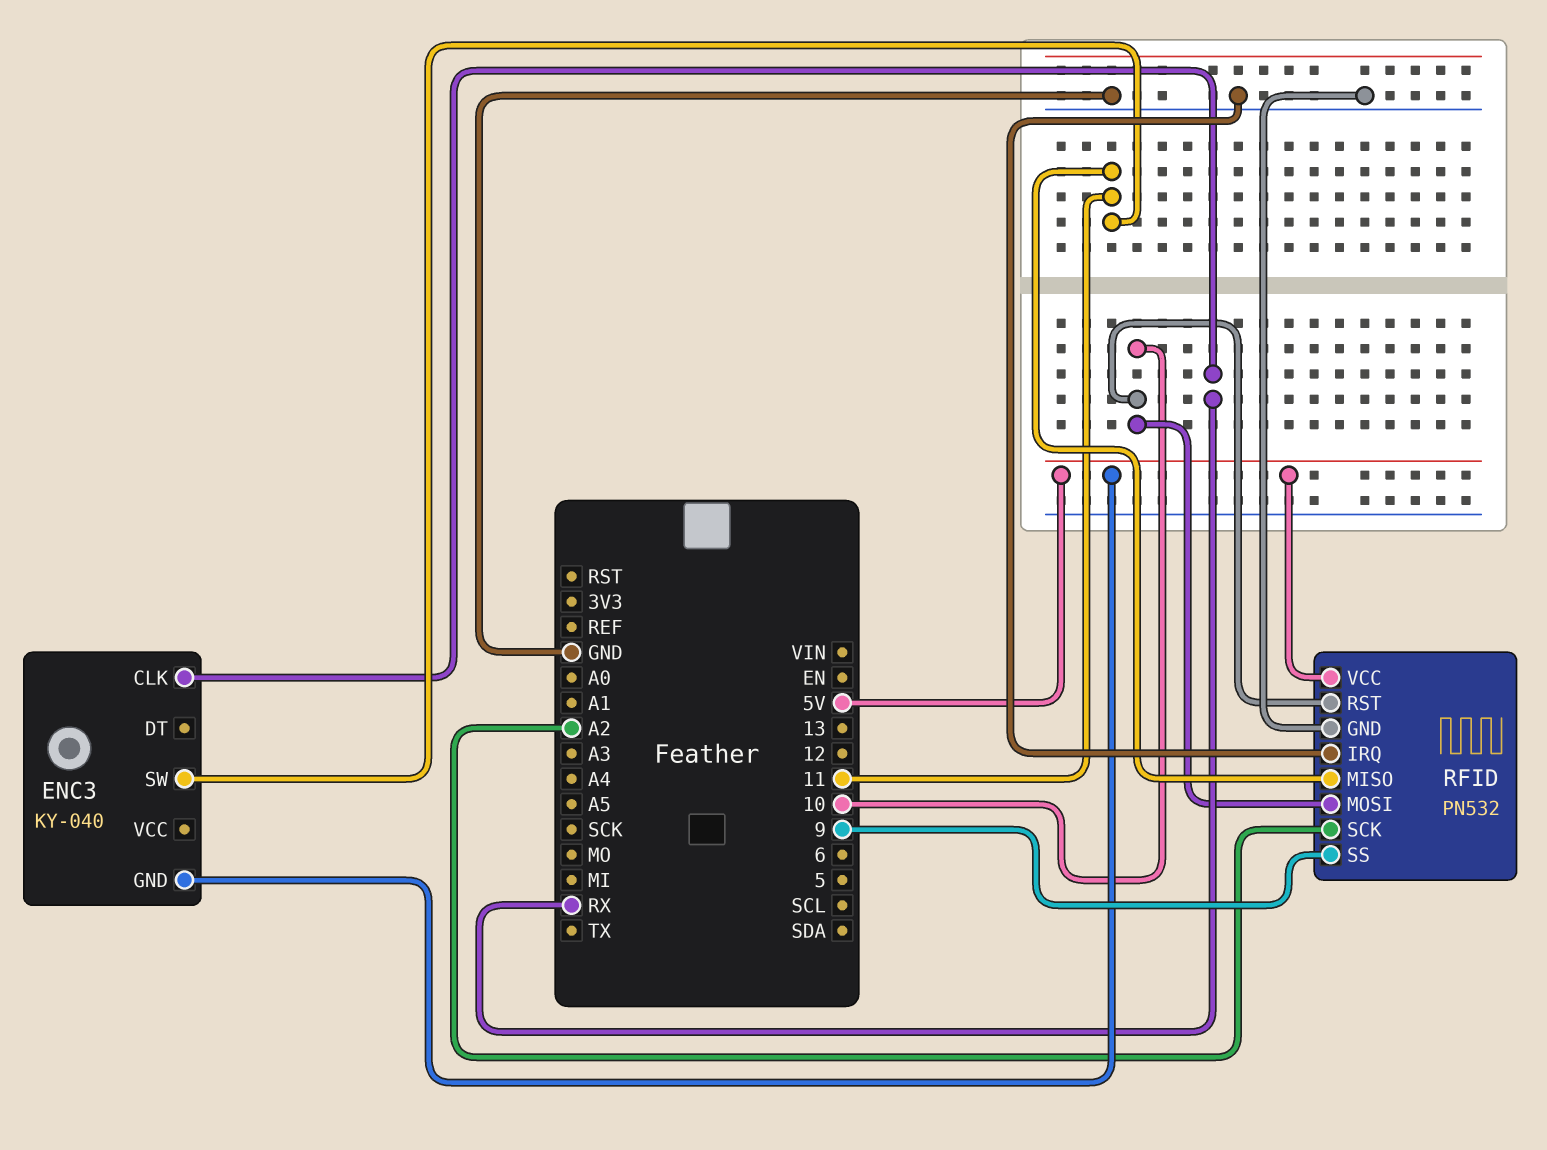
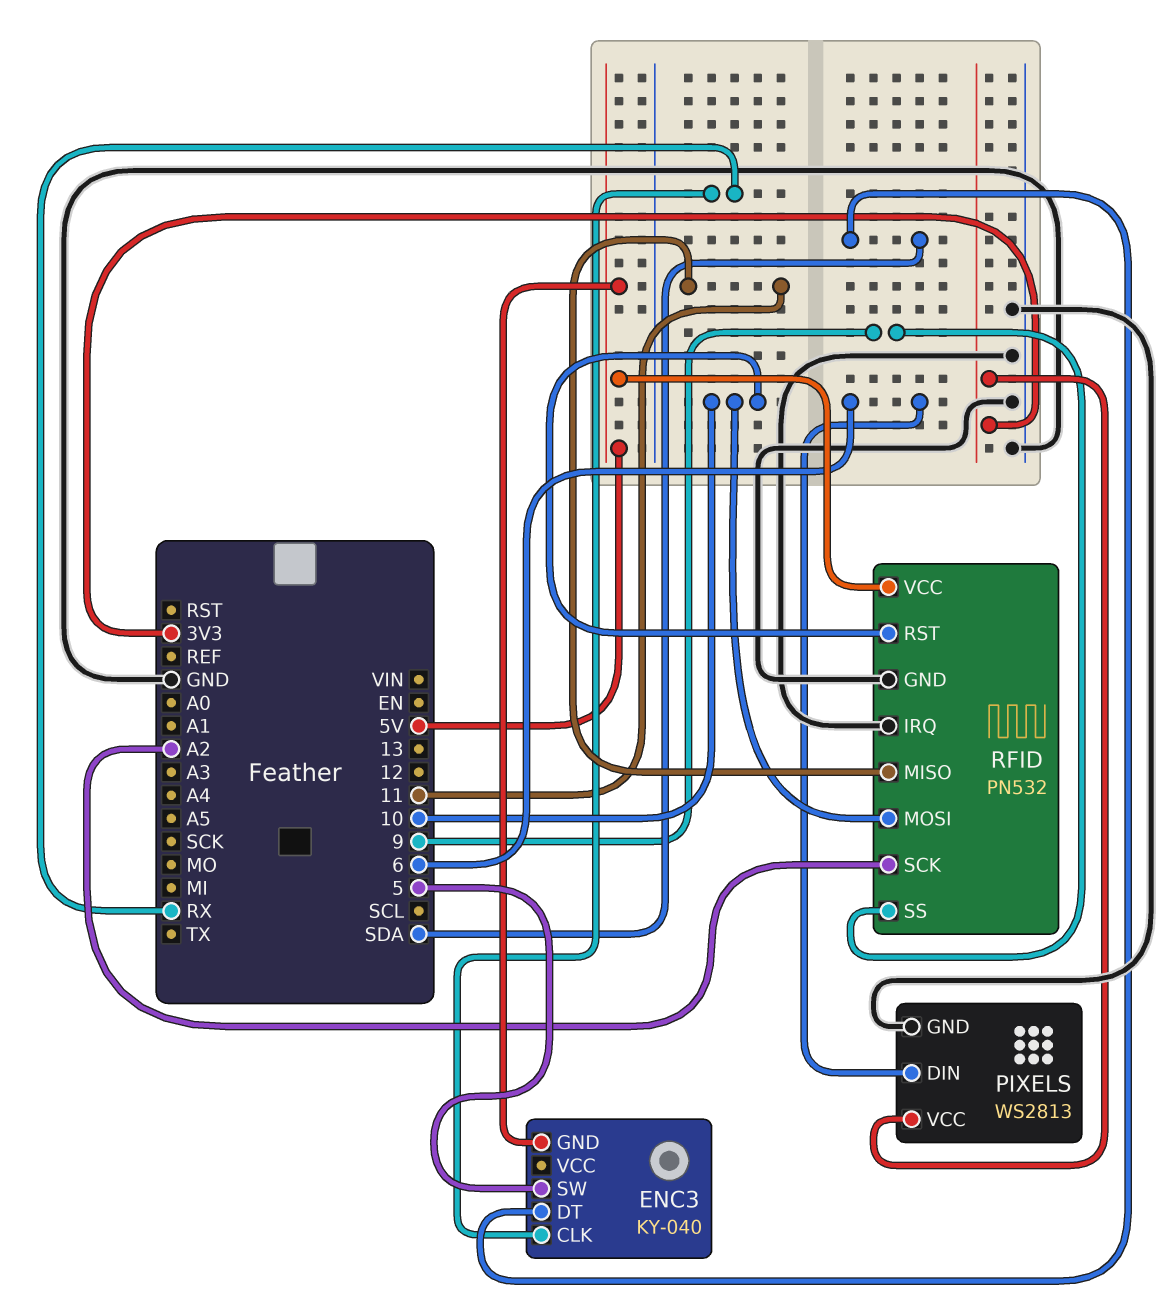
ENC3 pin DT: none -> SDA
ENC3 pin SW: 11 -> 5
PIXELS: none -> WS2813
PIXELS pin DIN: none -> 6
PIXELS pin GND: none -> GND
PIXELS pin VCC: none -> 3V3

